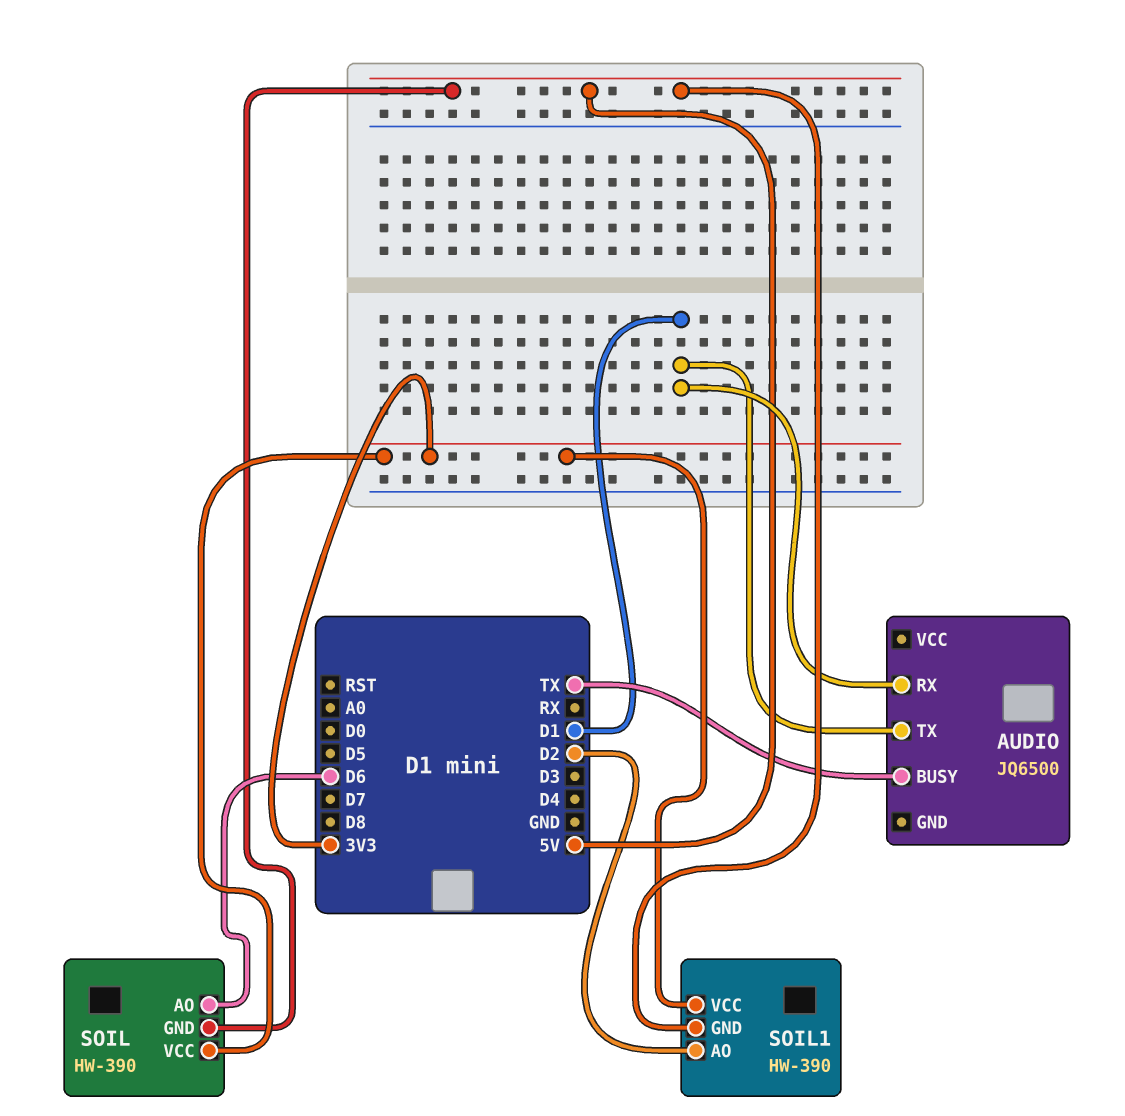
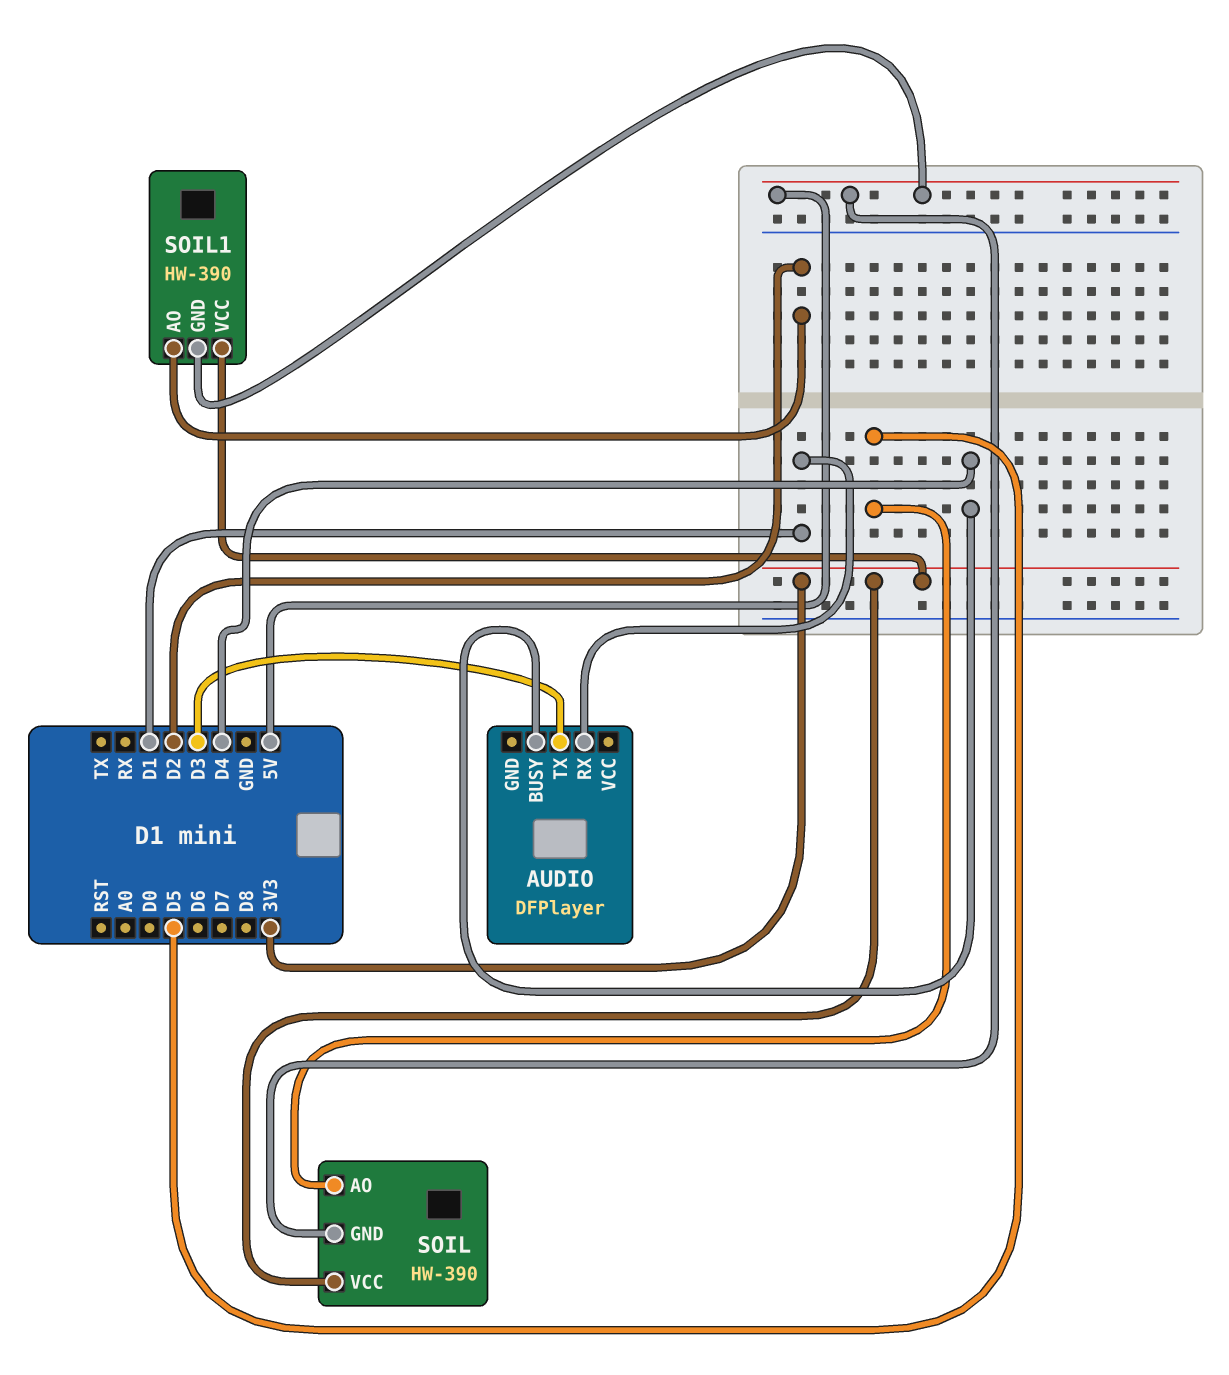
AUDIO: JQ6500 -> DFPlayer
AUDIO pin BUSY: TX -> D4
AUDIO pin TX: D1 -> D3
SOIL pin AO: D6 -> D5

